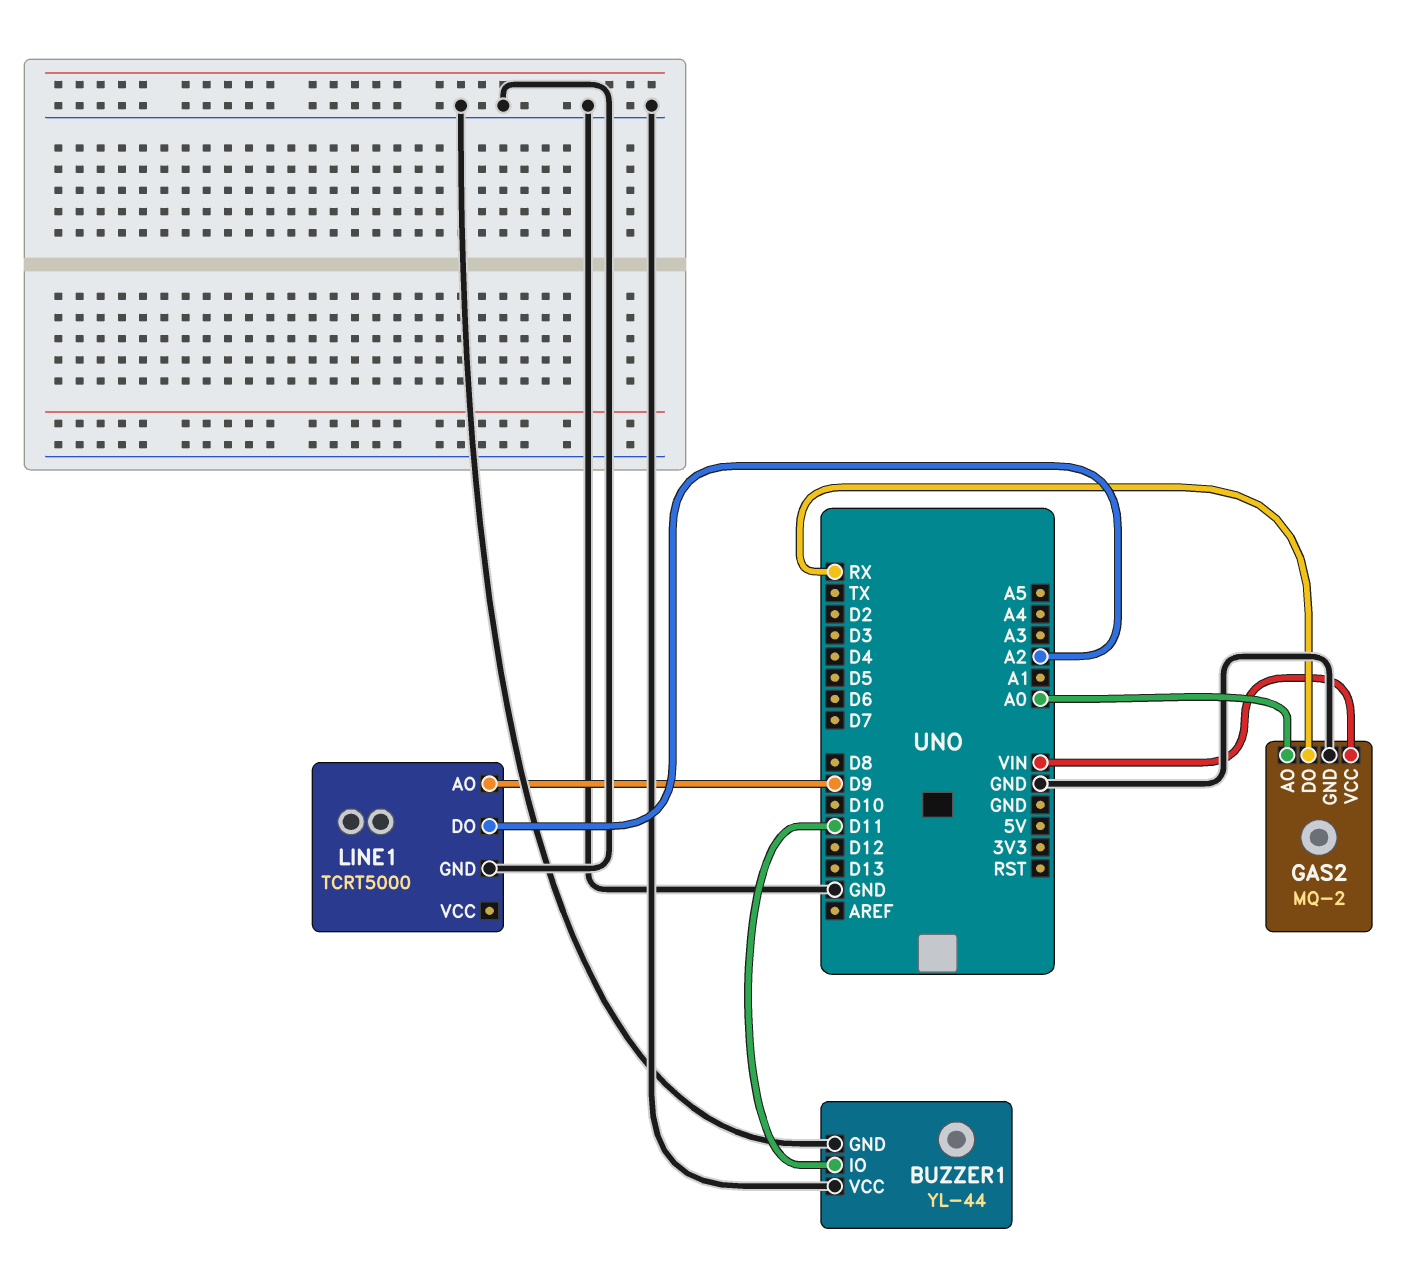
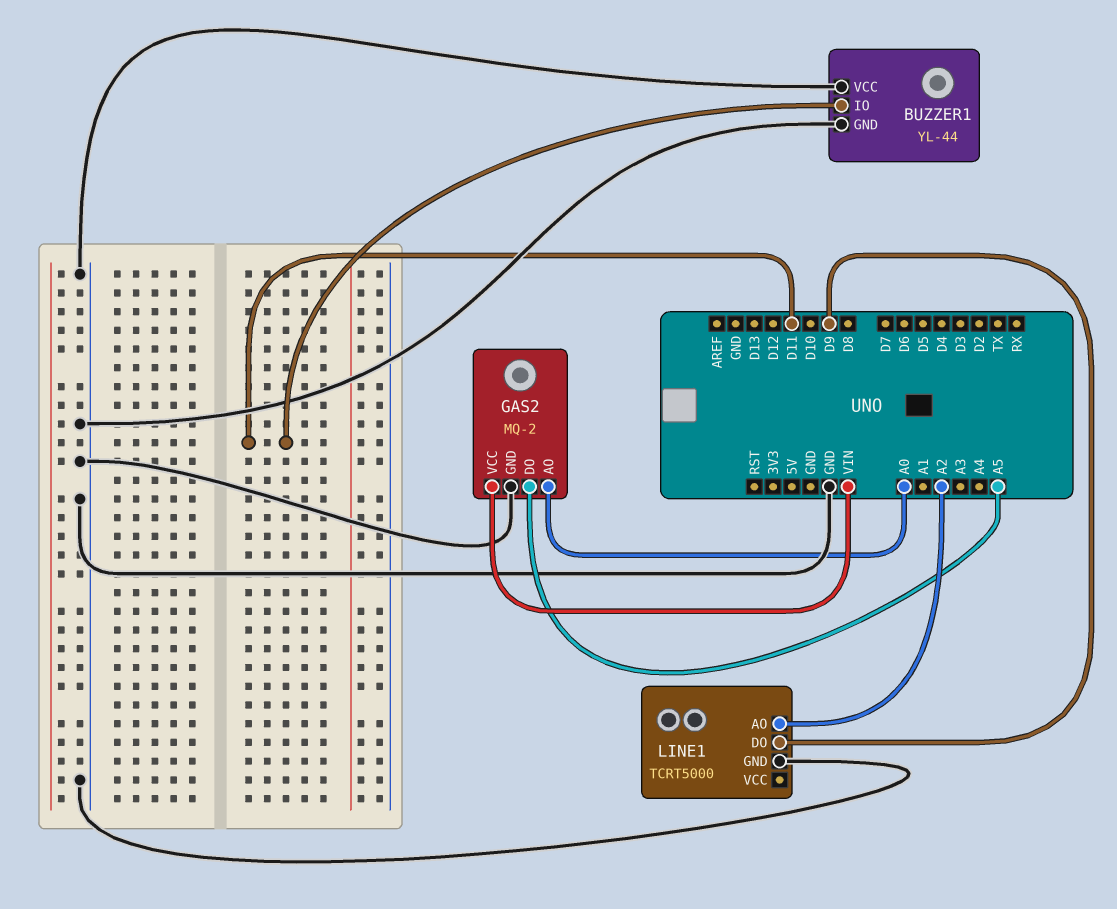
GAS2 pin DO: RX -> A5
LINE1 pin AO: D9 -> A2
LINE1 pin DO: A2 -> D9

